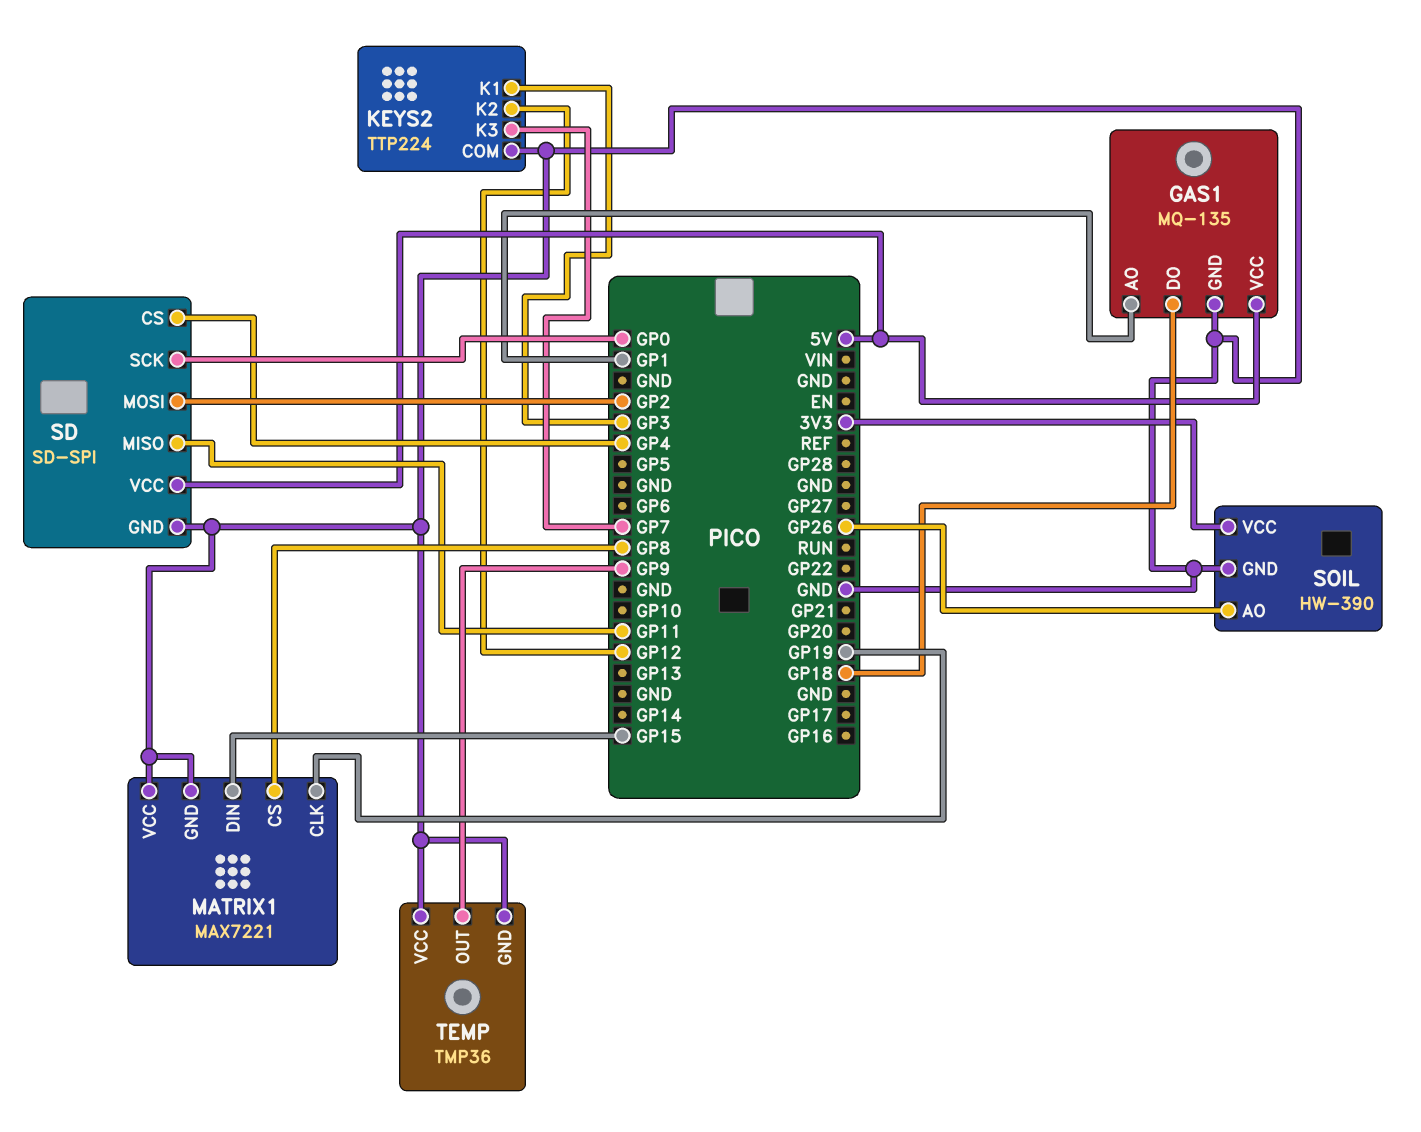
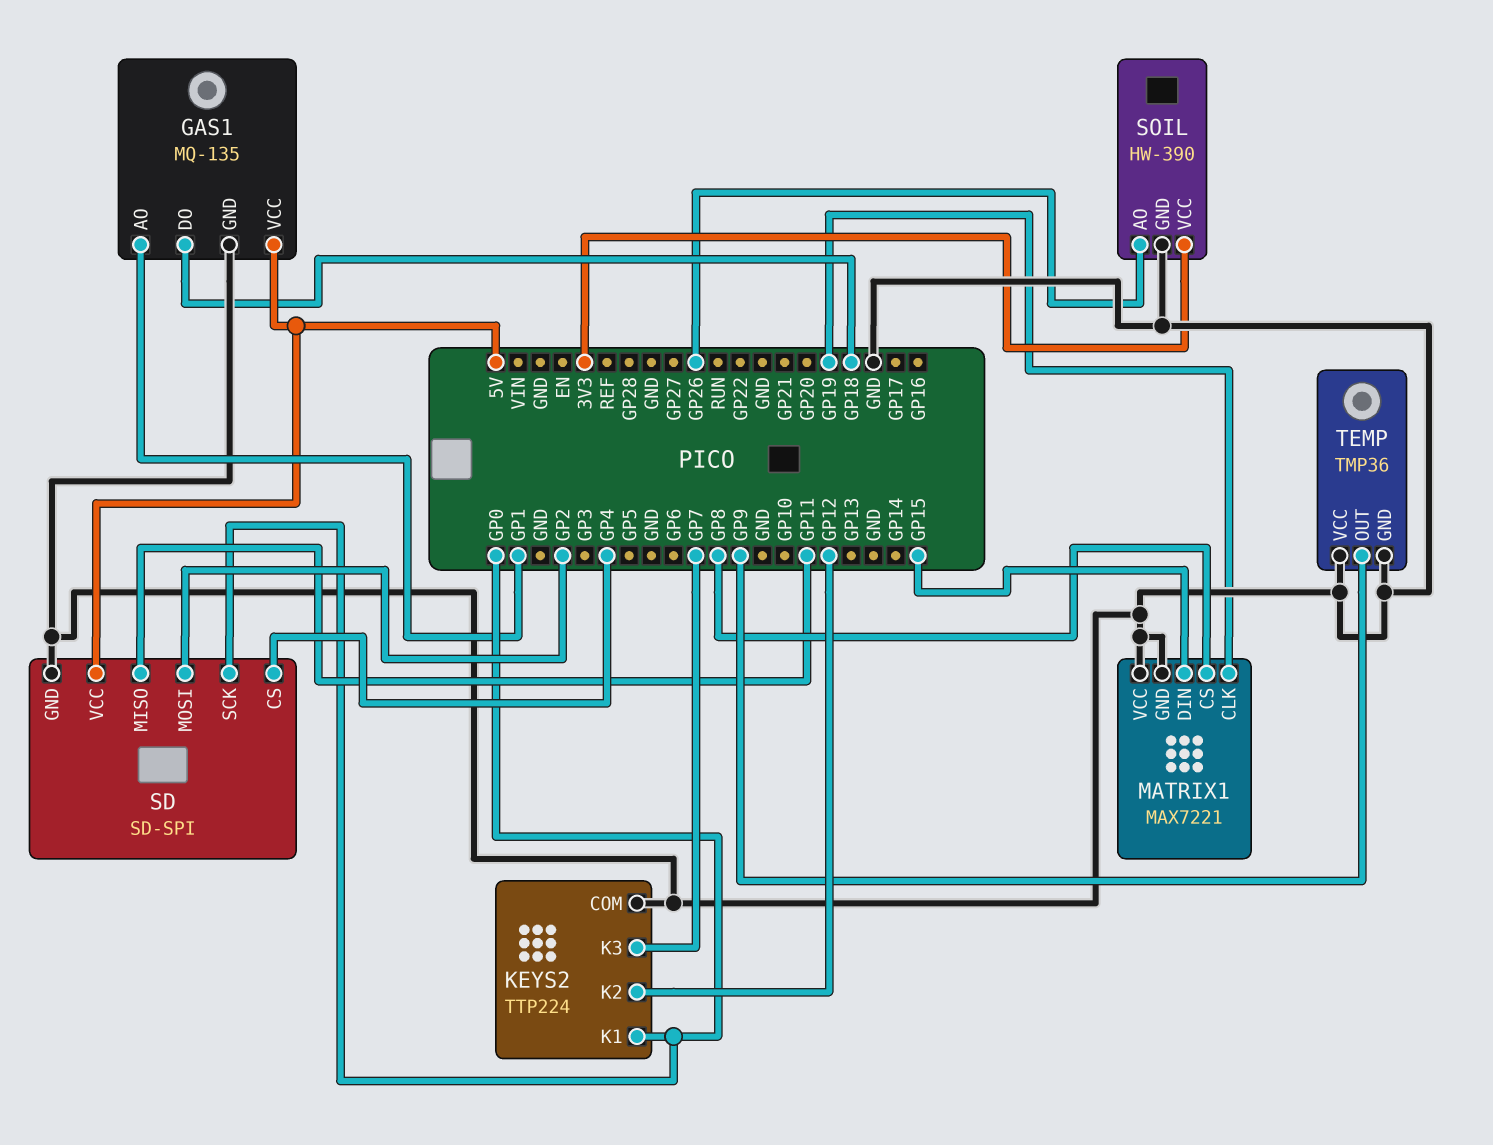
KEYS2 pin K1: GP3 -> GP0

